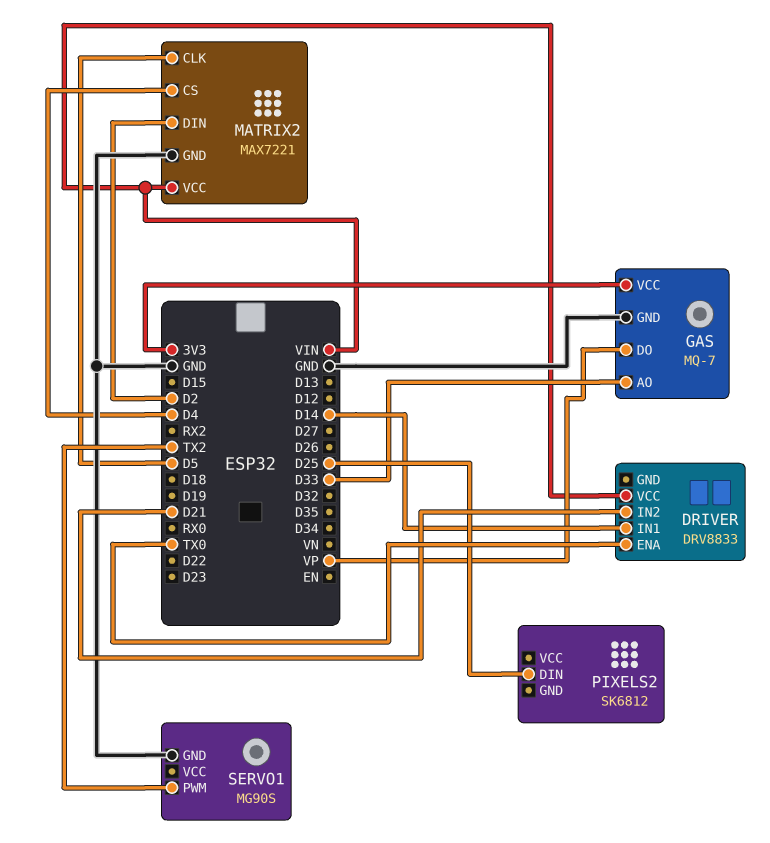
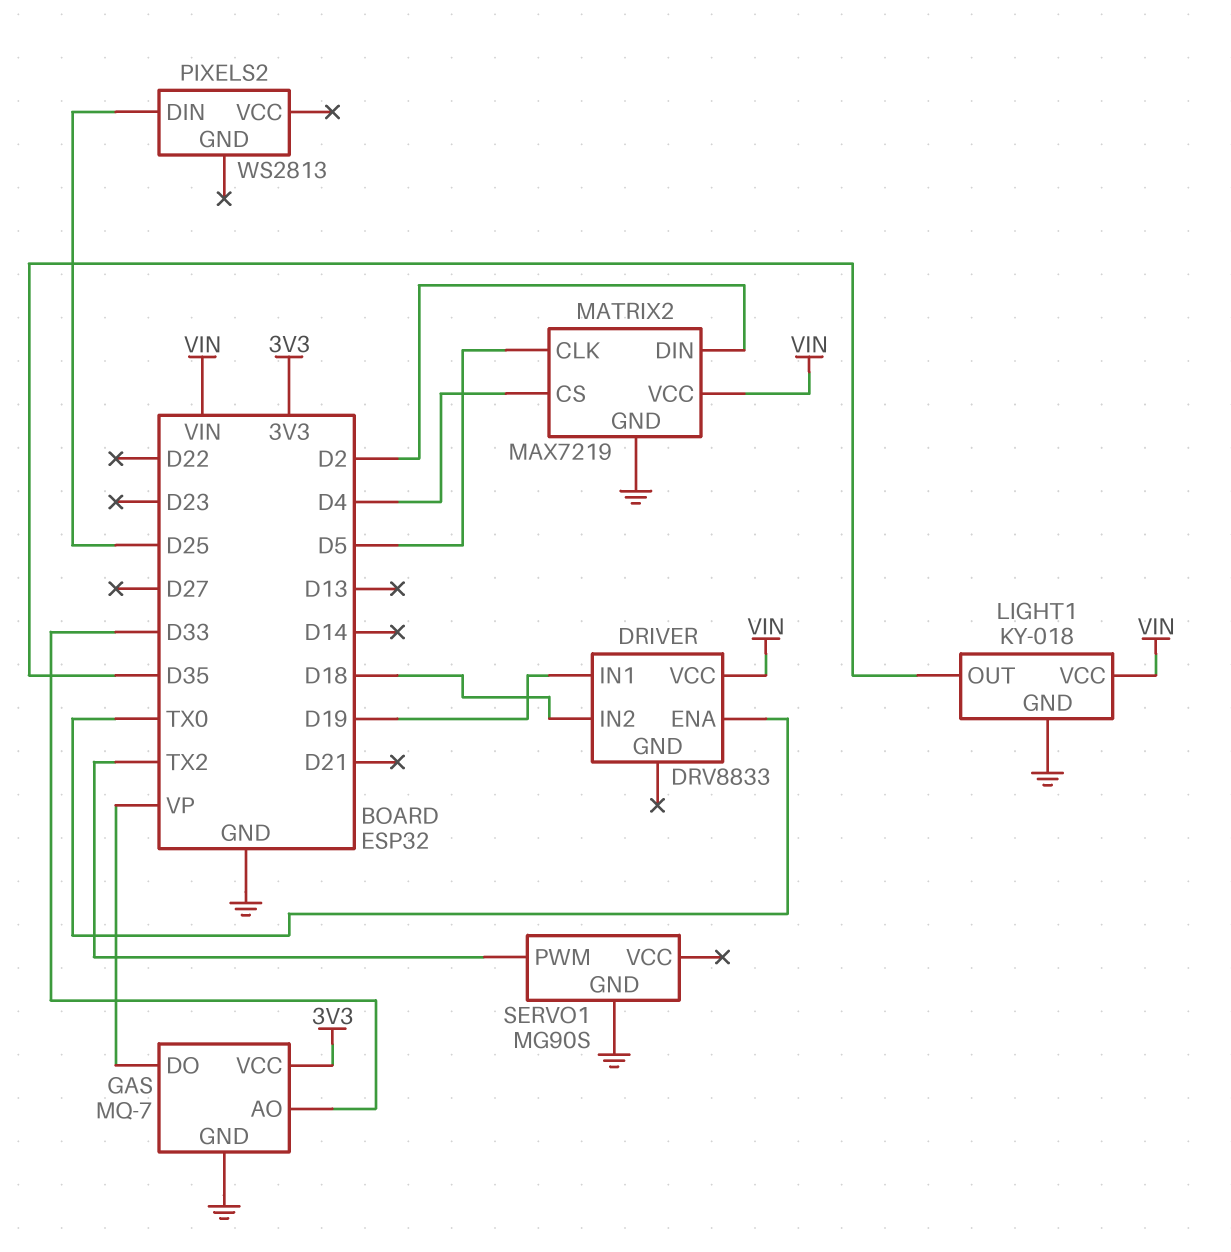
DRIVER pin IN1: D14 -> D19
DRIVER pin IN2: D21 -> D18
LIGHT1: none -> KY-018
LIGHT1 pin GND: none -> GND
LIGHT1 pin OUT: none -> D35
LIGHT1 pin VCC: none -> VIN
MATRIX2: MAX7221 -> MAX7219
PIXELS2: SK6812 -> WS2813

